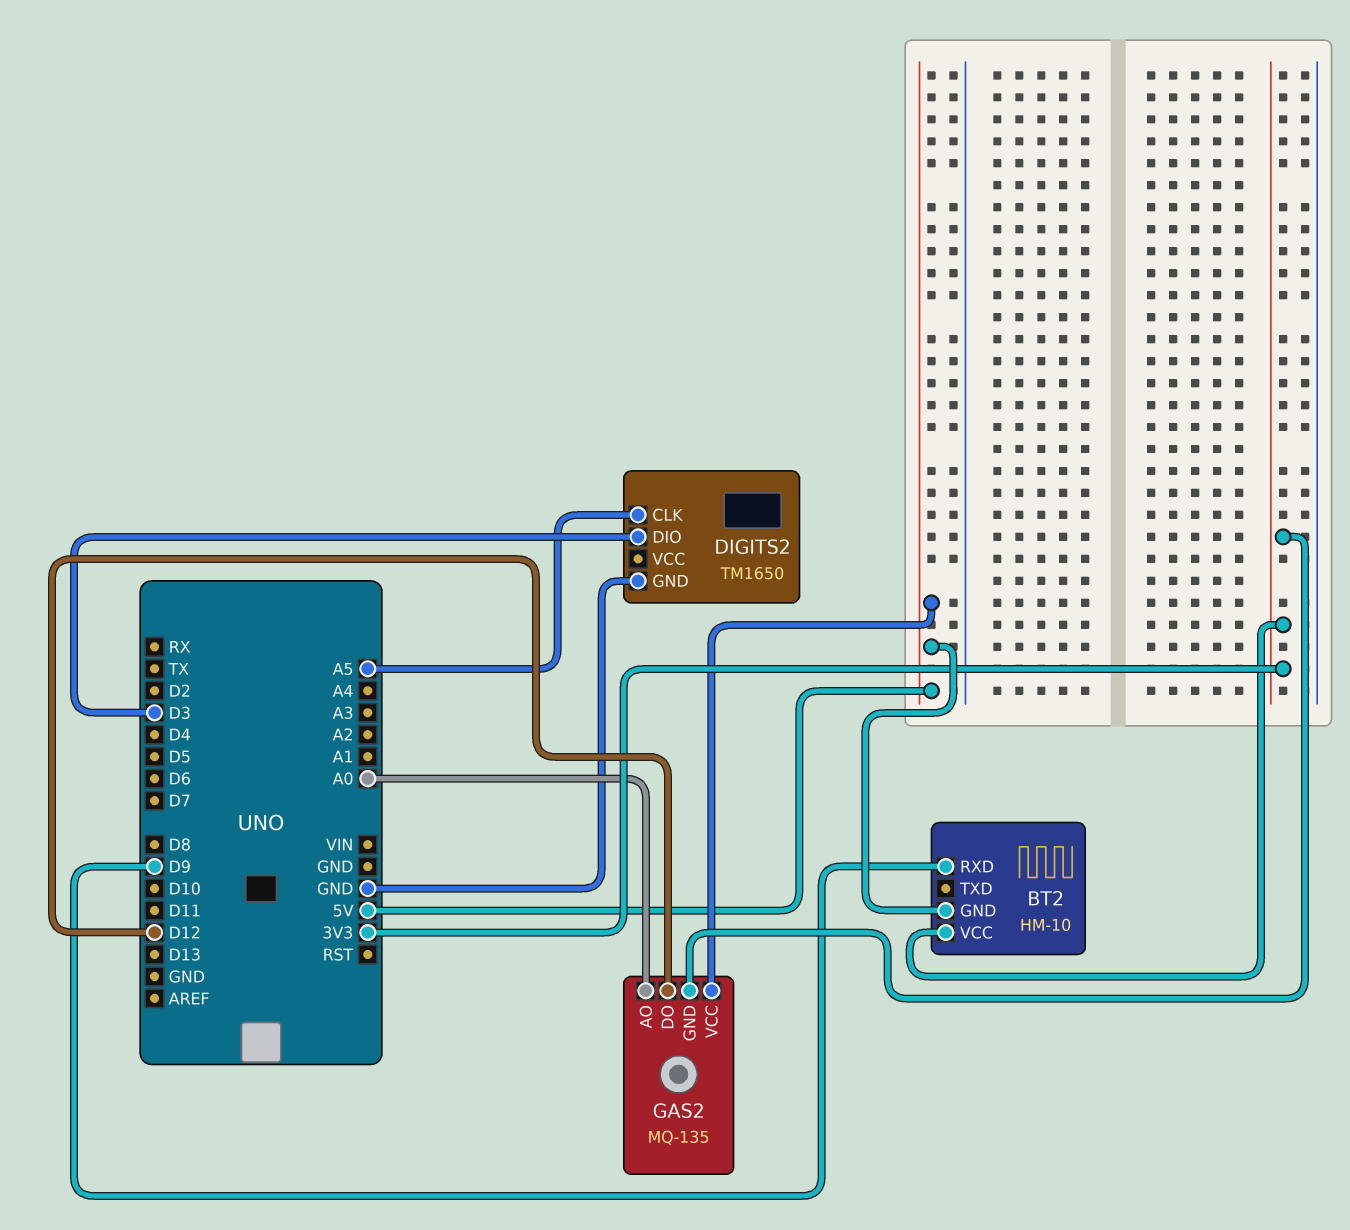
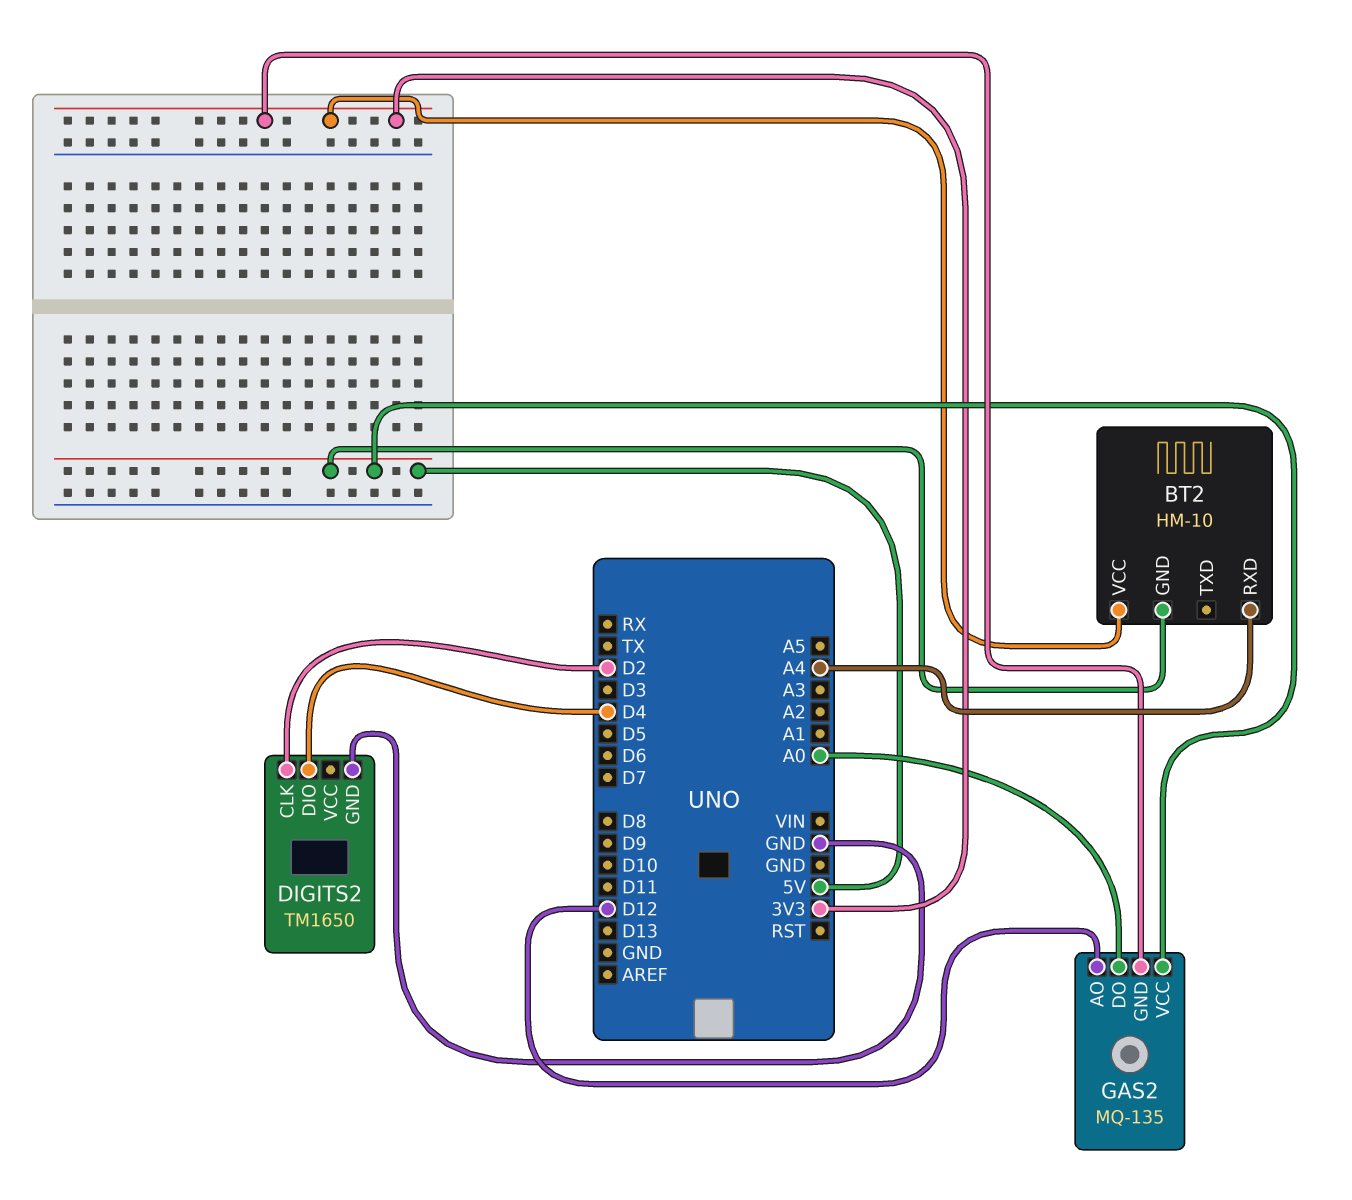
BT2 pin RXD: D9 -> A4
DIGITS2 pin CLK: A5 -> D2
DIGITS2 pin DIO: D3 -> D4
GAS2 pin AO: A0 -> D12
GAS2 pin DO: D12 -> A0

